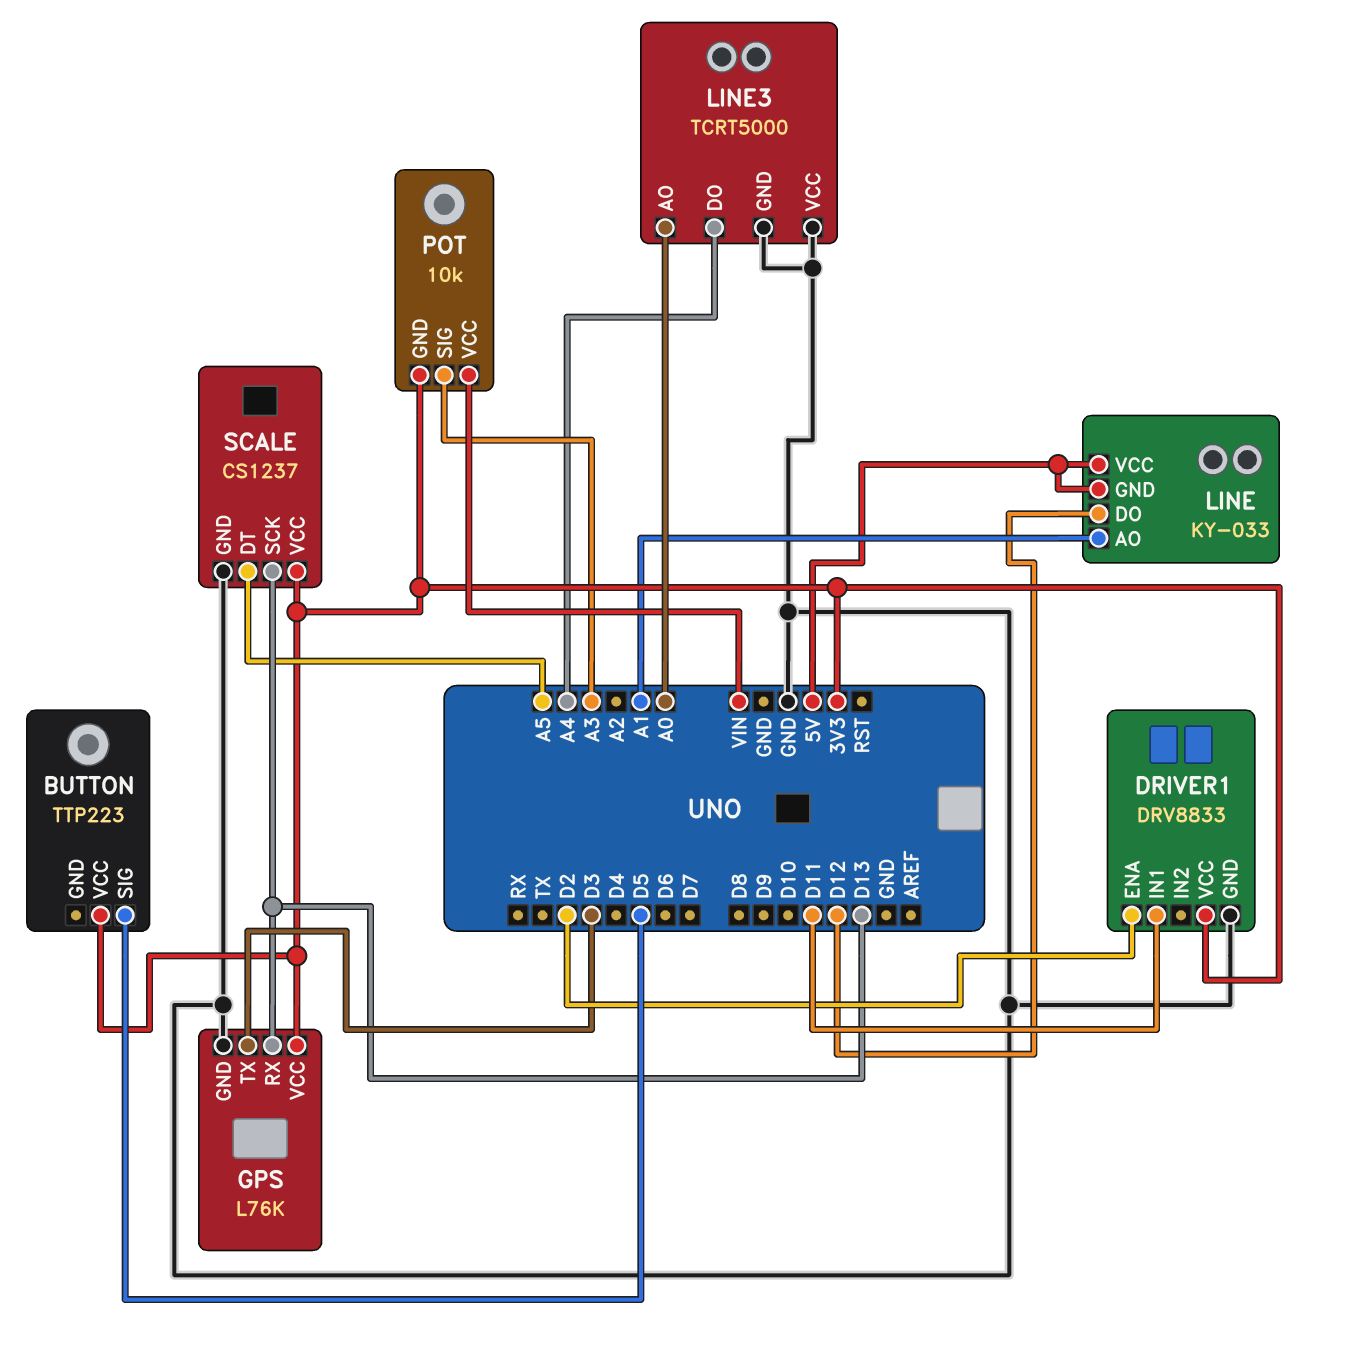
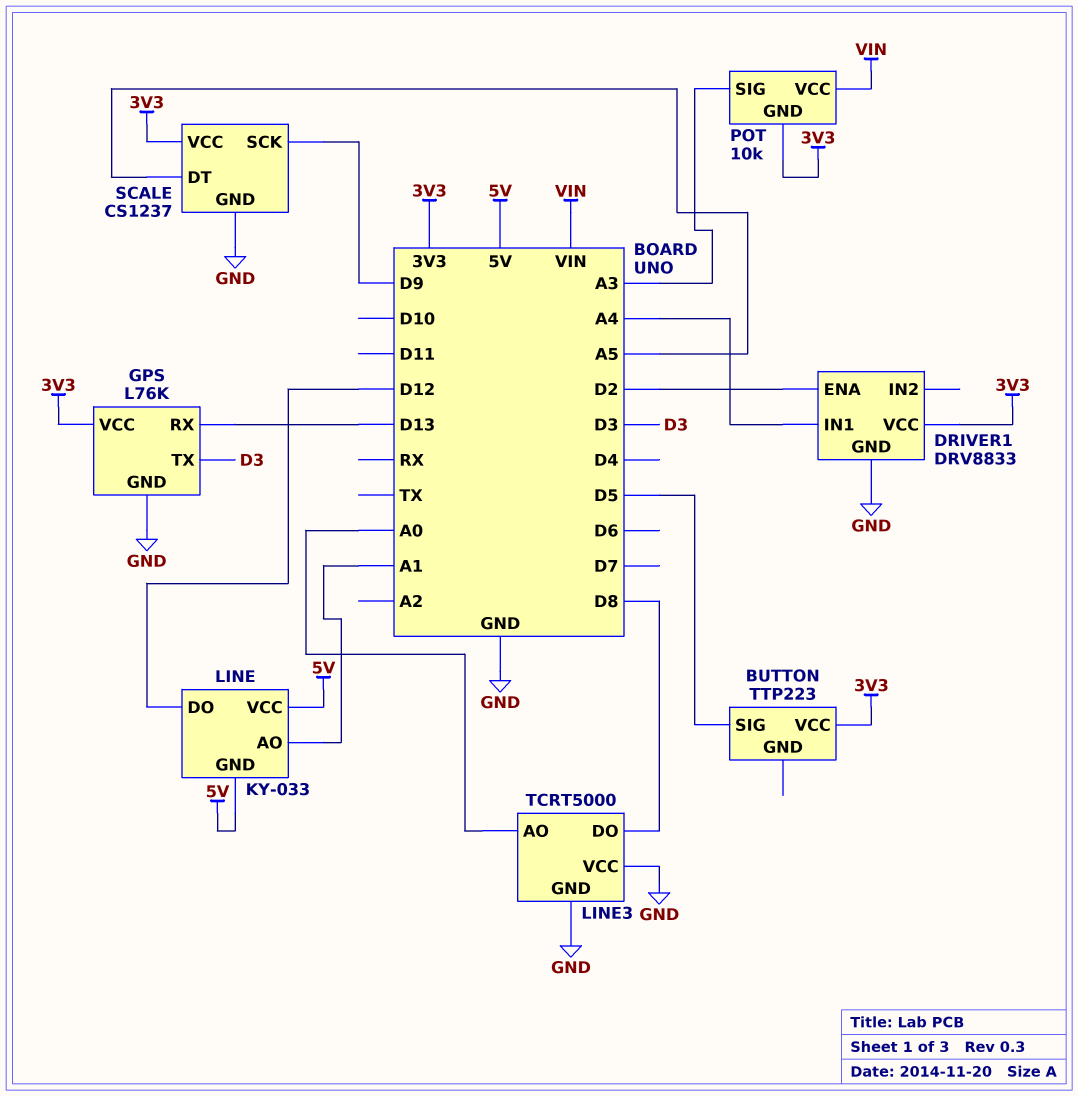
DRIVER1 pin IN1: D11 -> A4
LINE3 pin DO: A4 -> D8
SCALE pin SCK: D13 -> D9

